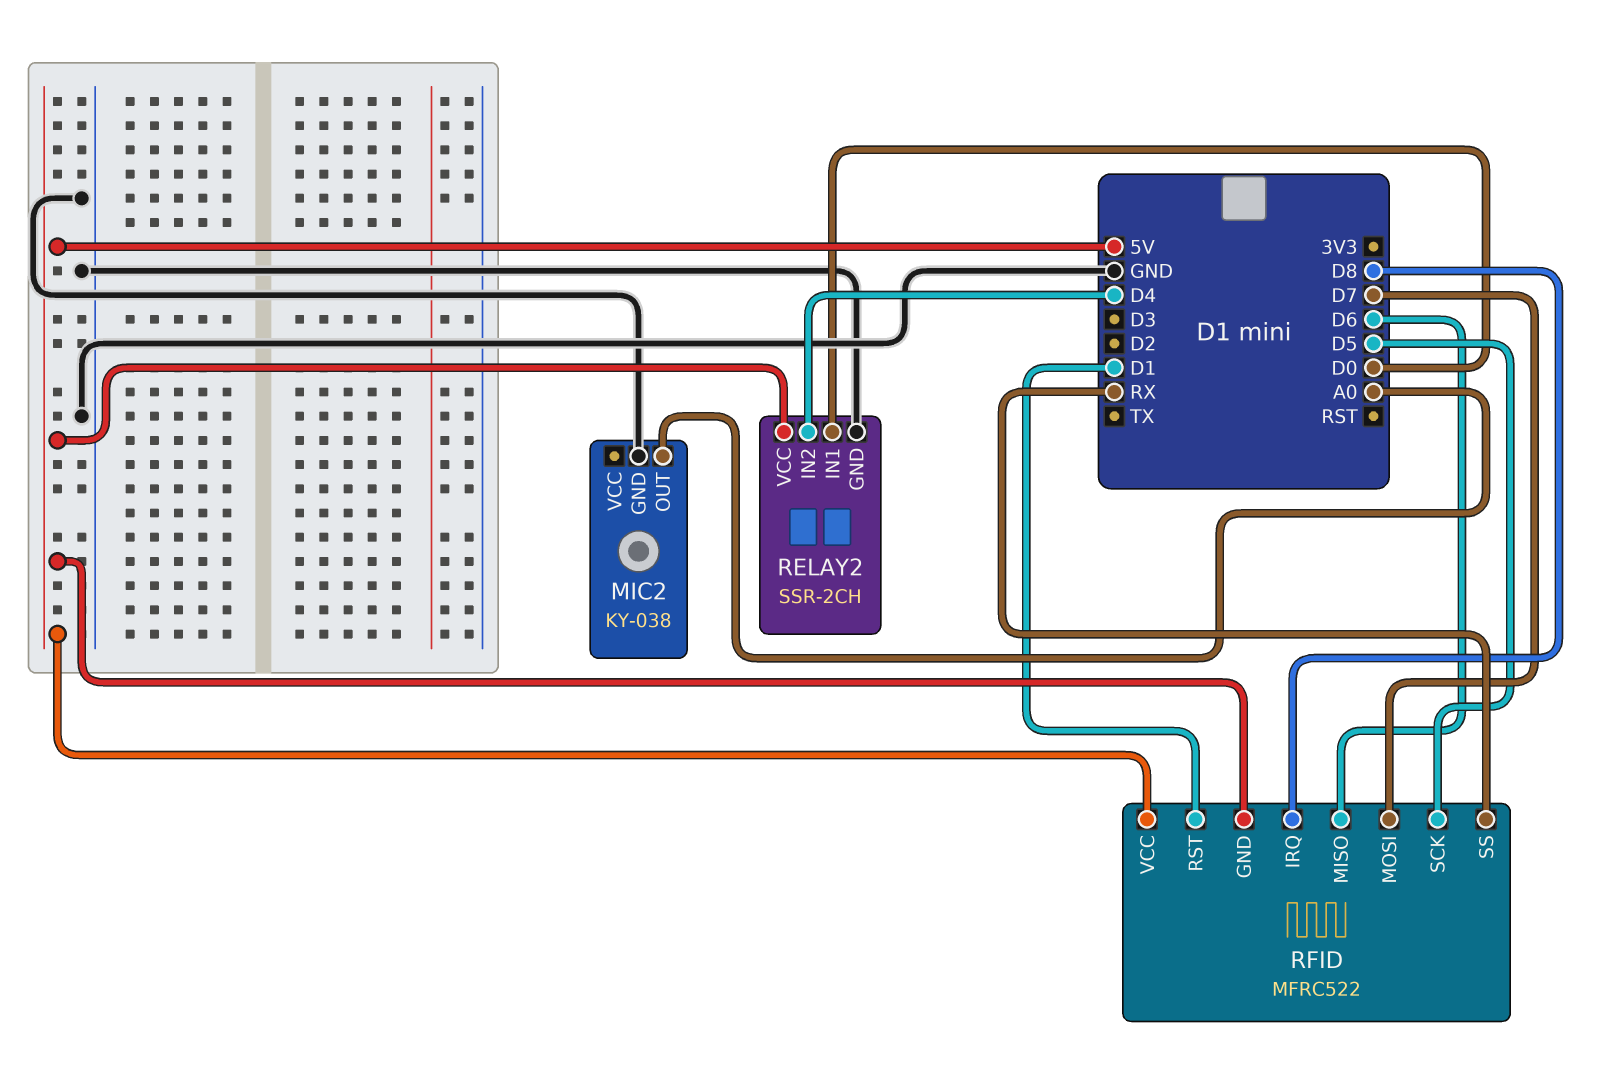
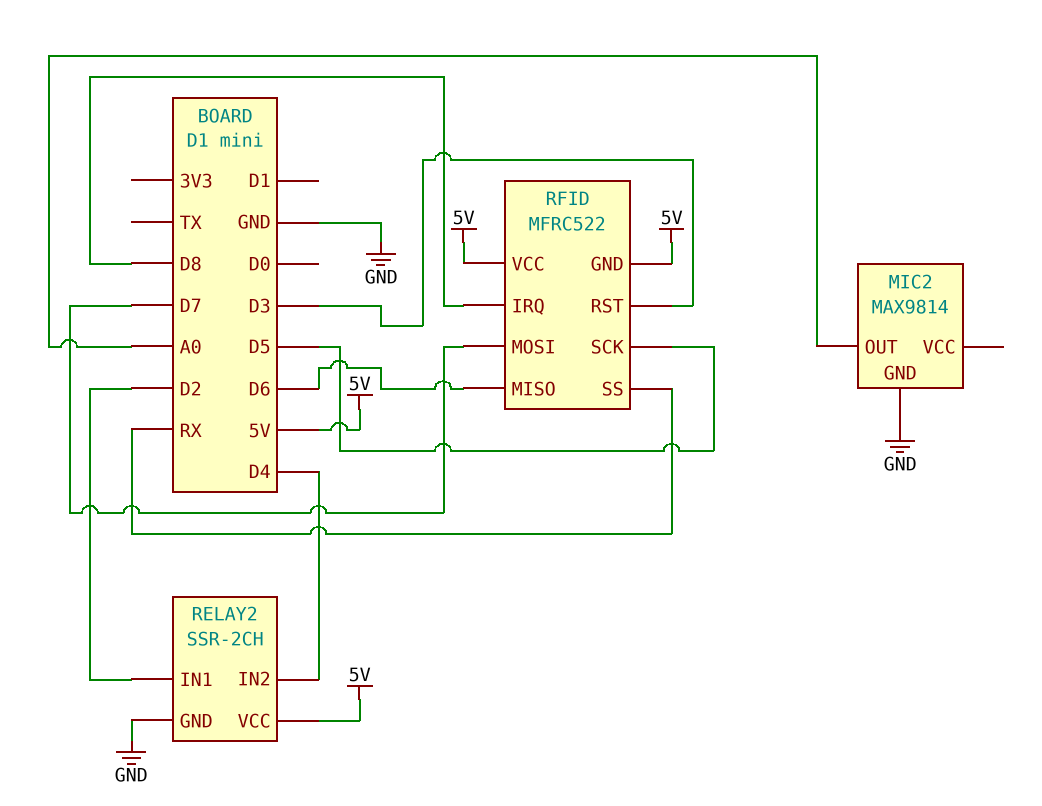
MIC2: KY-038 -> MAX9814
RELAY2 pin IN1: D0 -> D2
RFID pin RST: D1 -> D3

